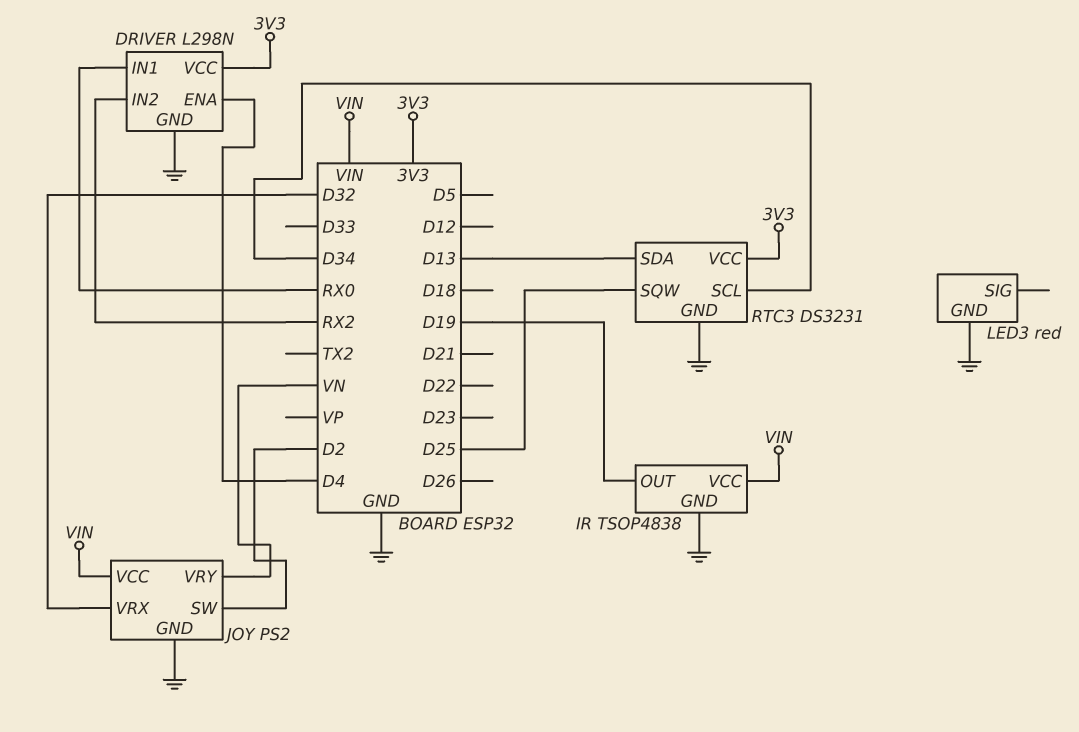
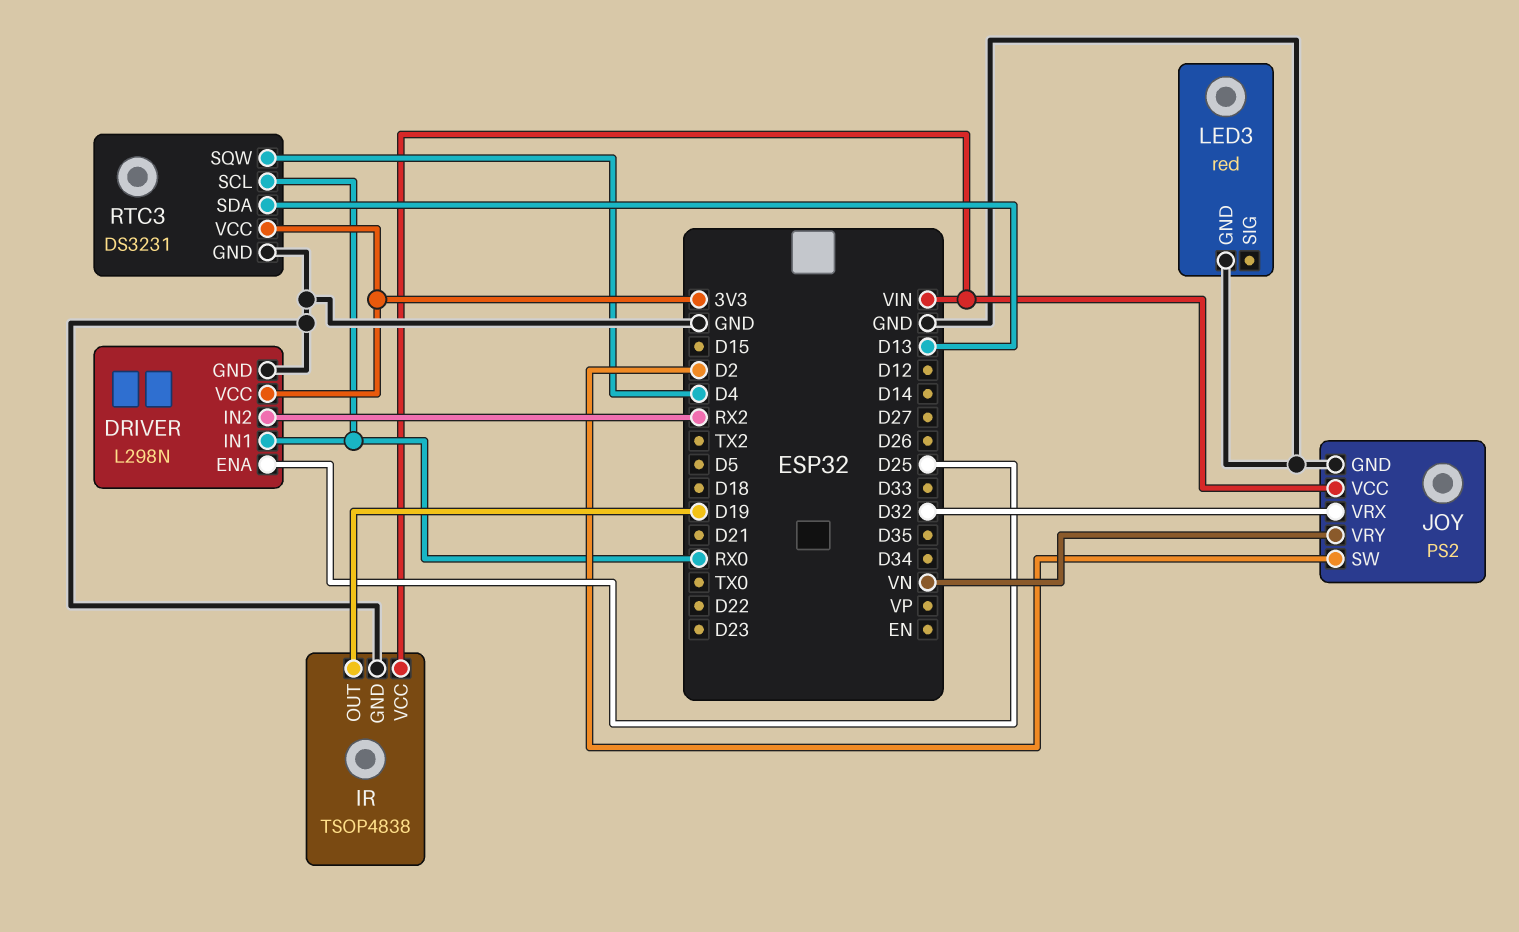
DRIVER pin ENA: D4 -> D25
RTC3 pin SCL: D34 -> RX0
RTC3 pin SQW: D25 -> D4

